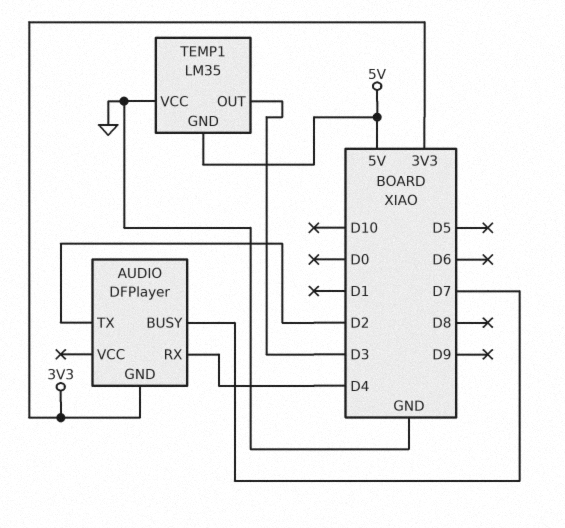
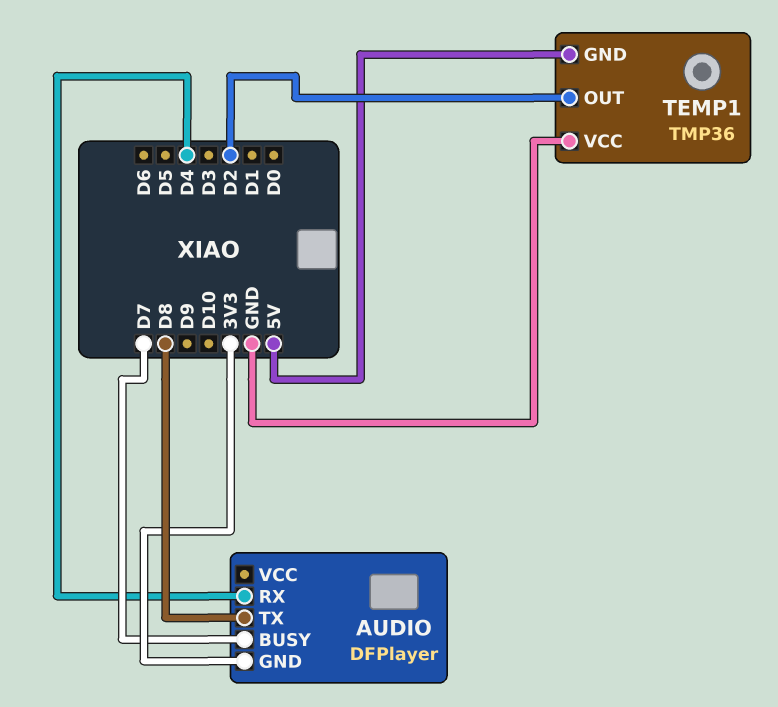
AUDIO pin TX: D2 -> D8
TEMP1: LM35 -> TMP36
TEMP1 pin OUT: D3 -> D2

